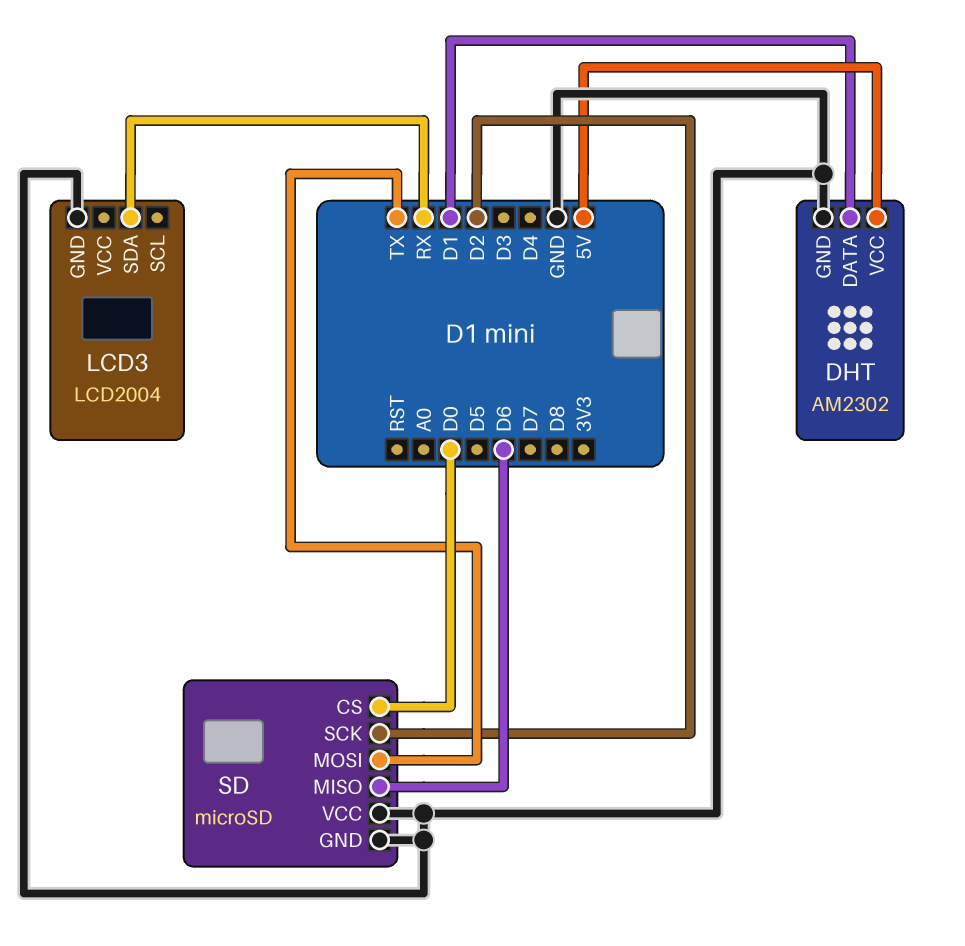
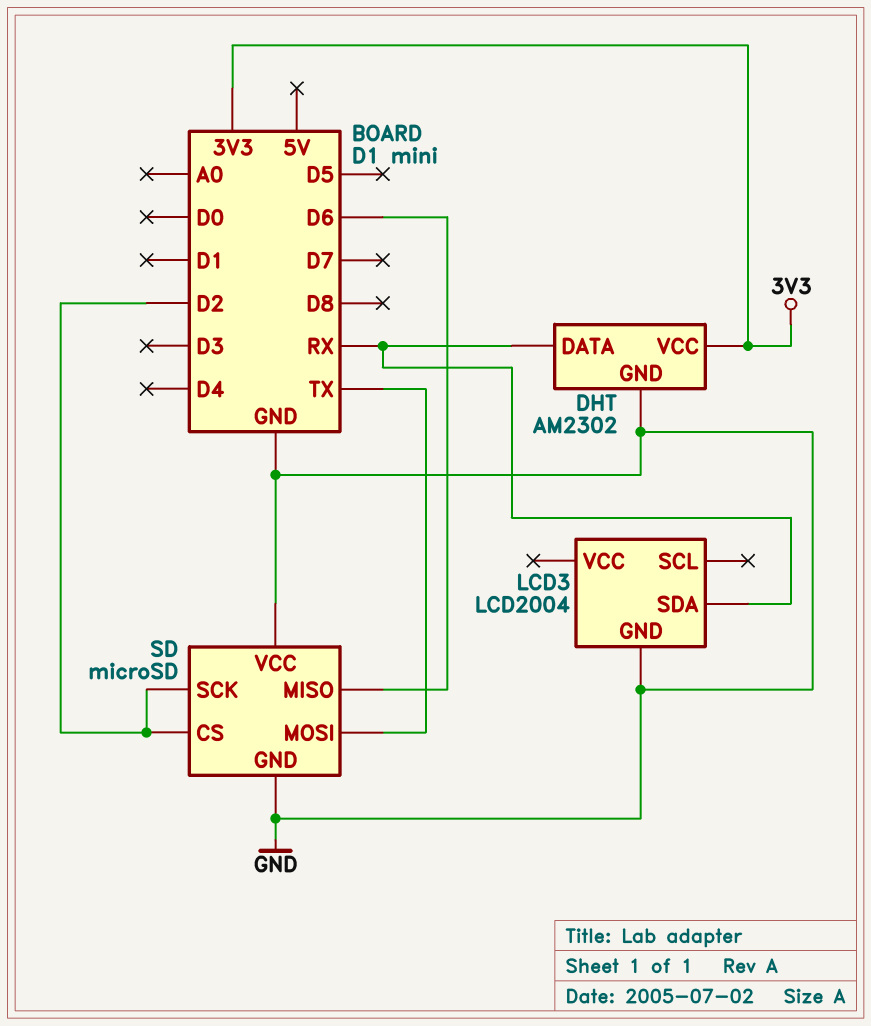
DHT pin DATA: D1 -> RX
DHT pin VCC: 5V -> 3V3
SD pin CS: D0 -> D2

